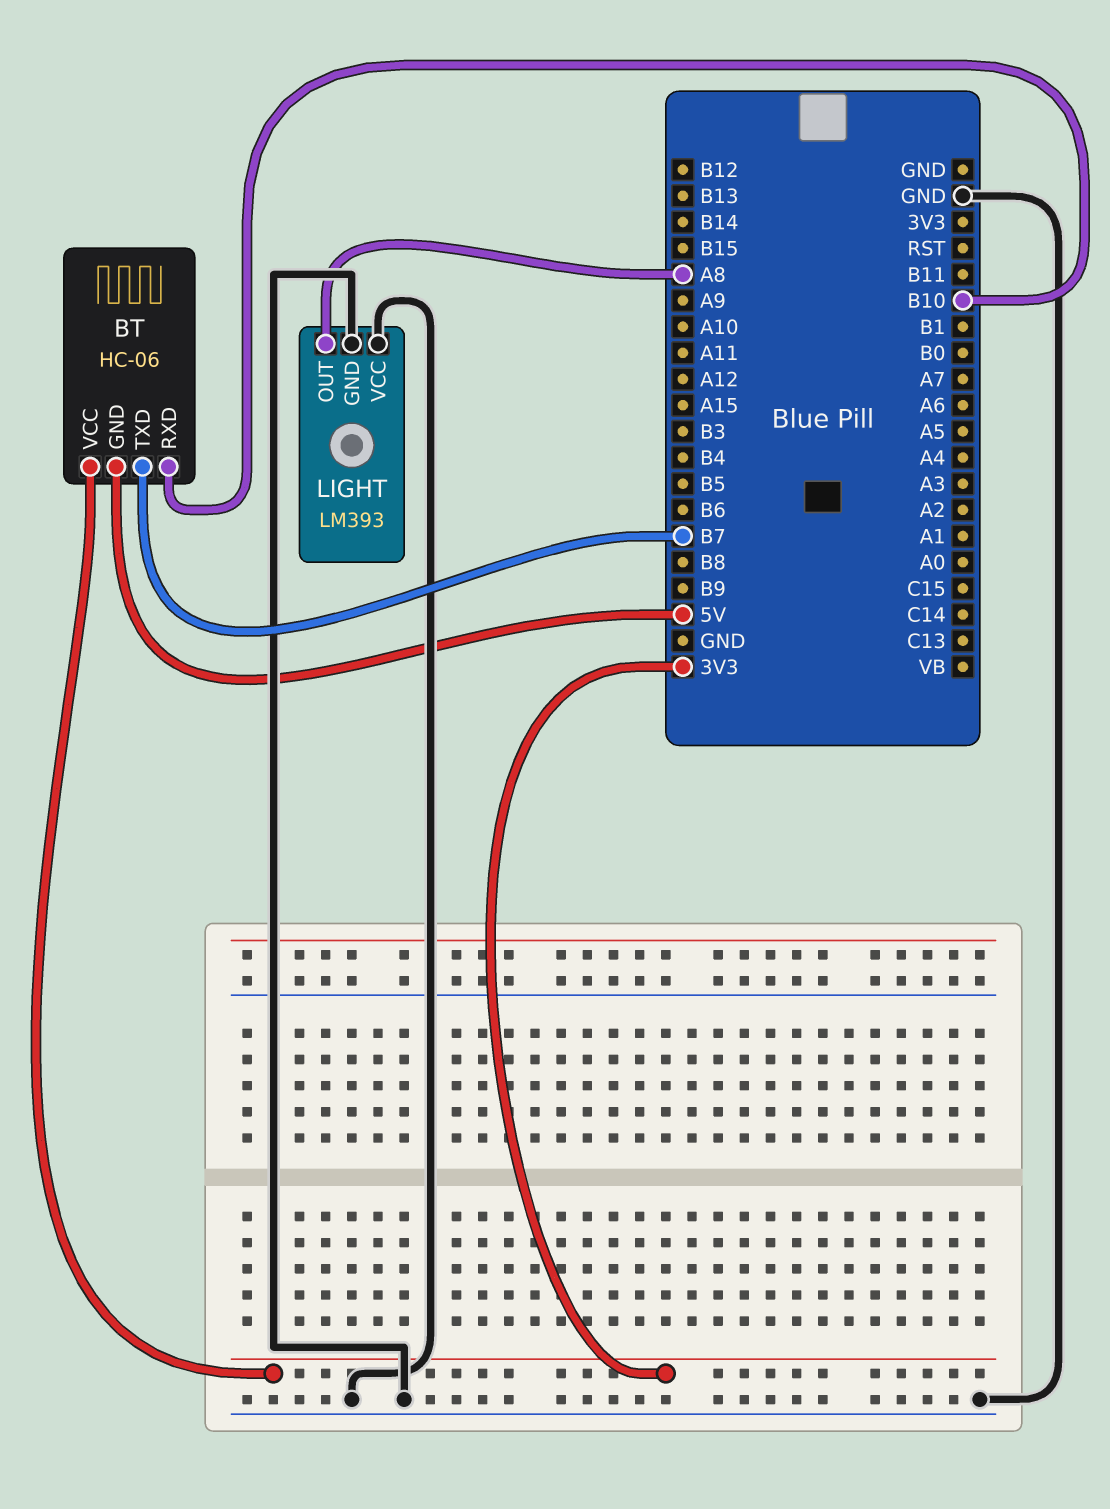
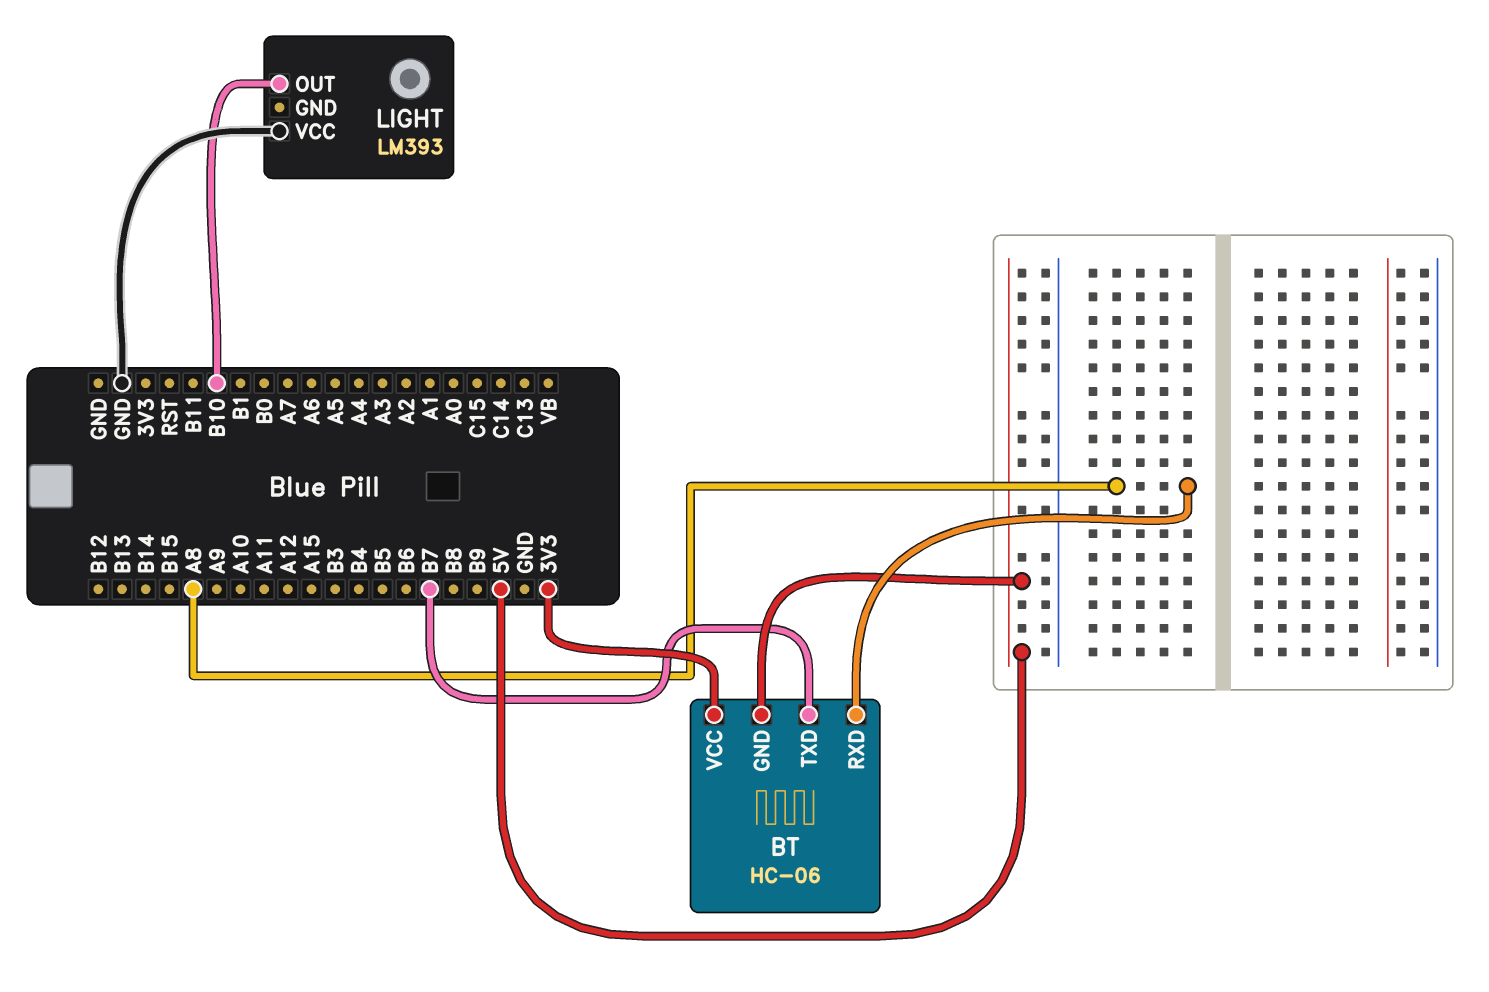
BT pin RXD: B10 -> A8
LIGHT pin GND: GND -> none
LIGHT pin OUT: A8 -> B10

